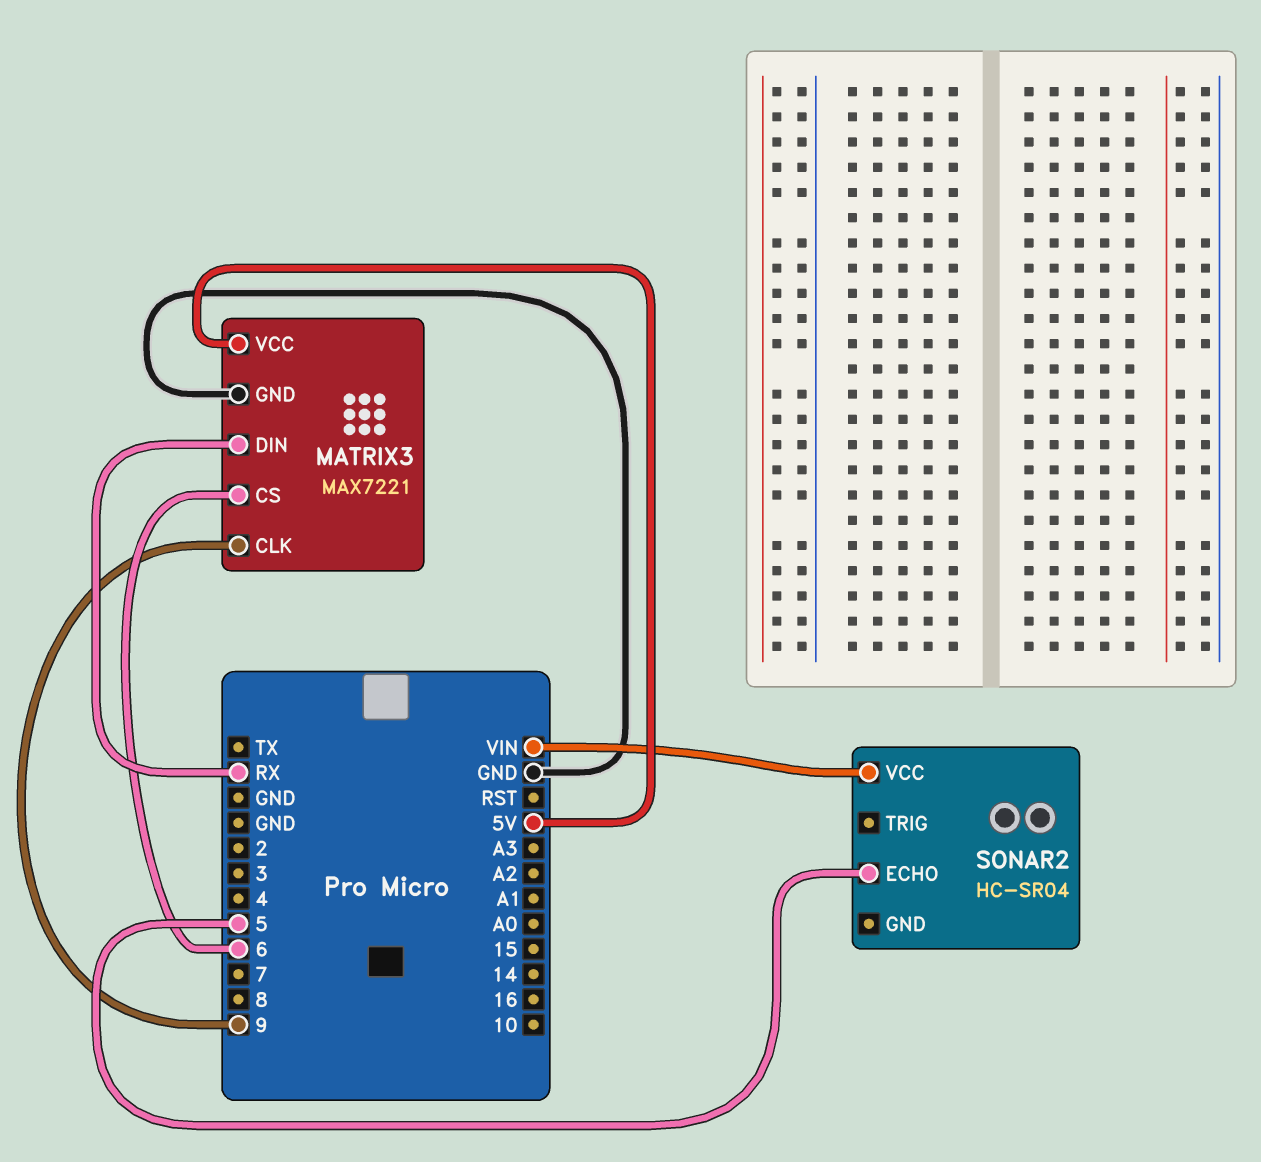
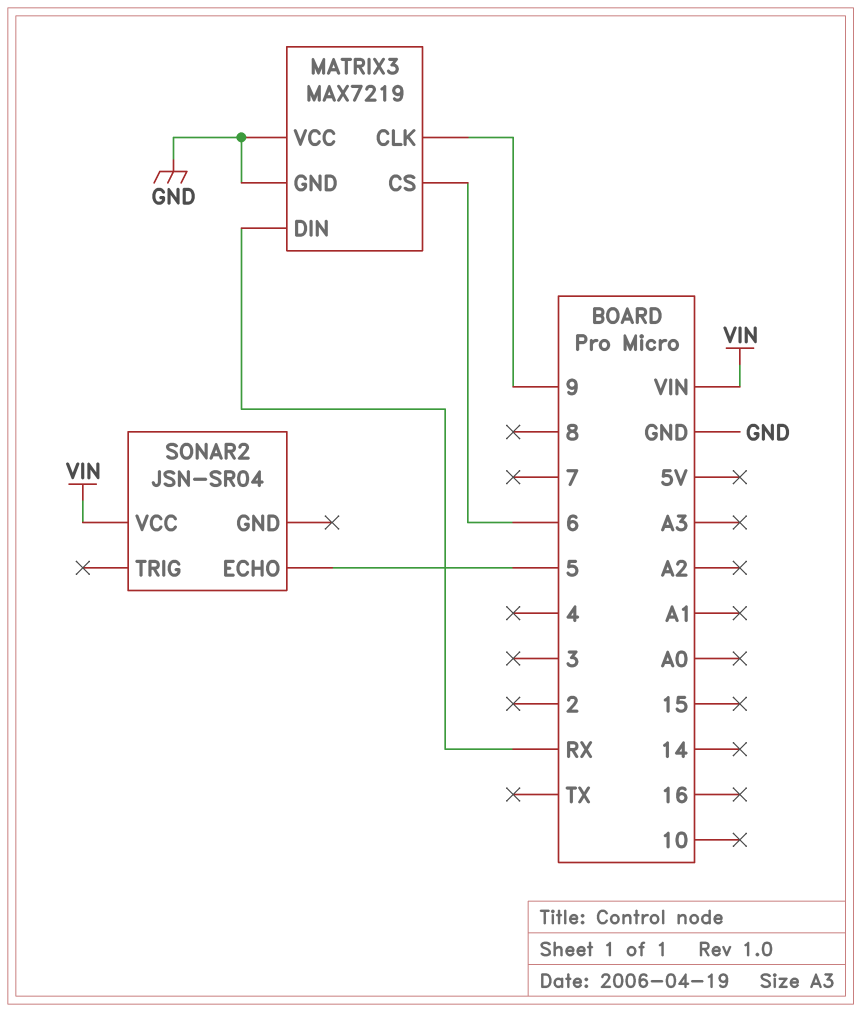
MATRIX3: MAX7221 -> MAX7219
MATRIX3 pin VCC: 5V -> GND
SONAR2: HC-SR04 -> JSN-SR04

